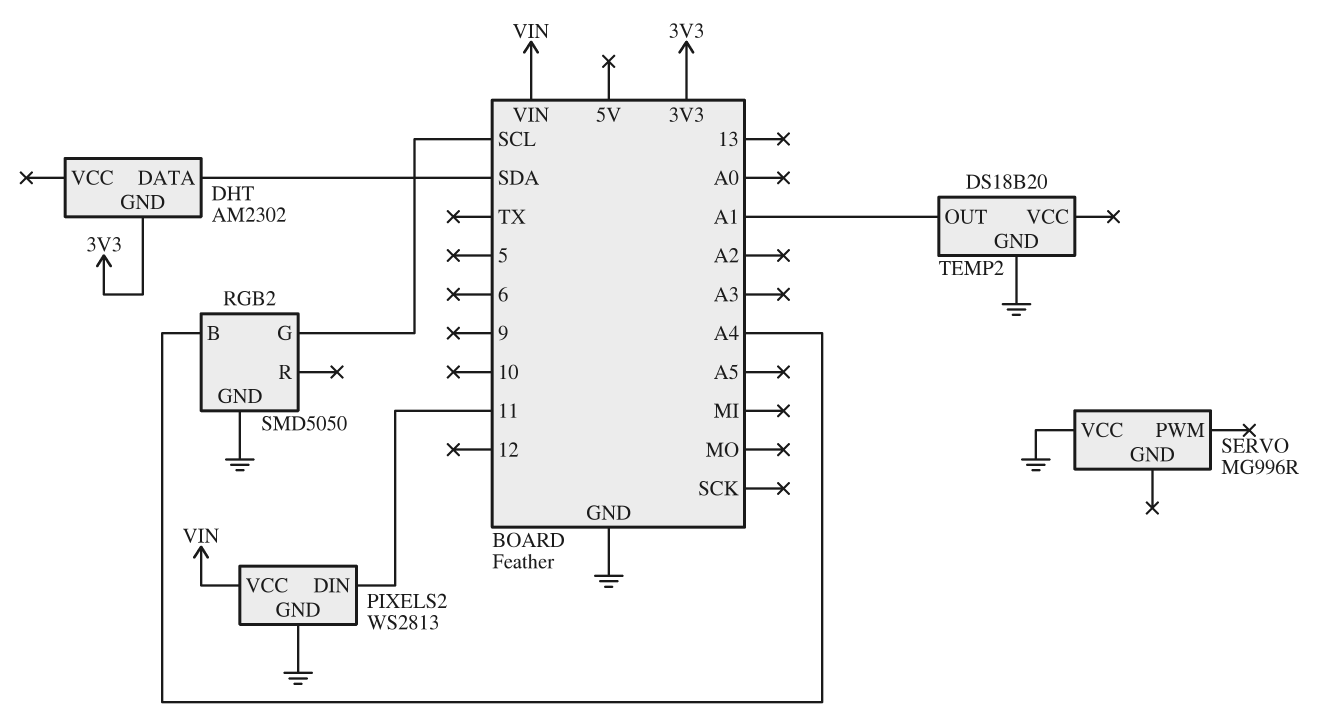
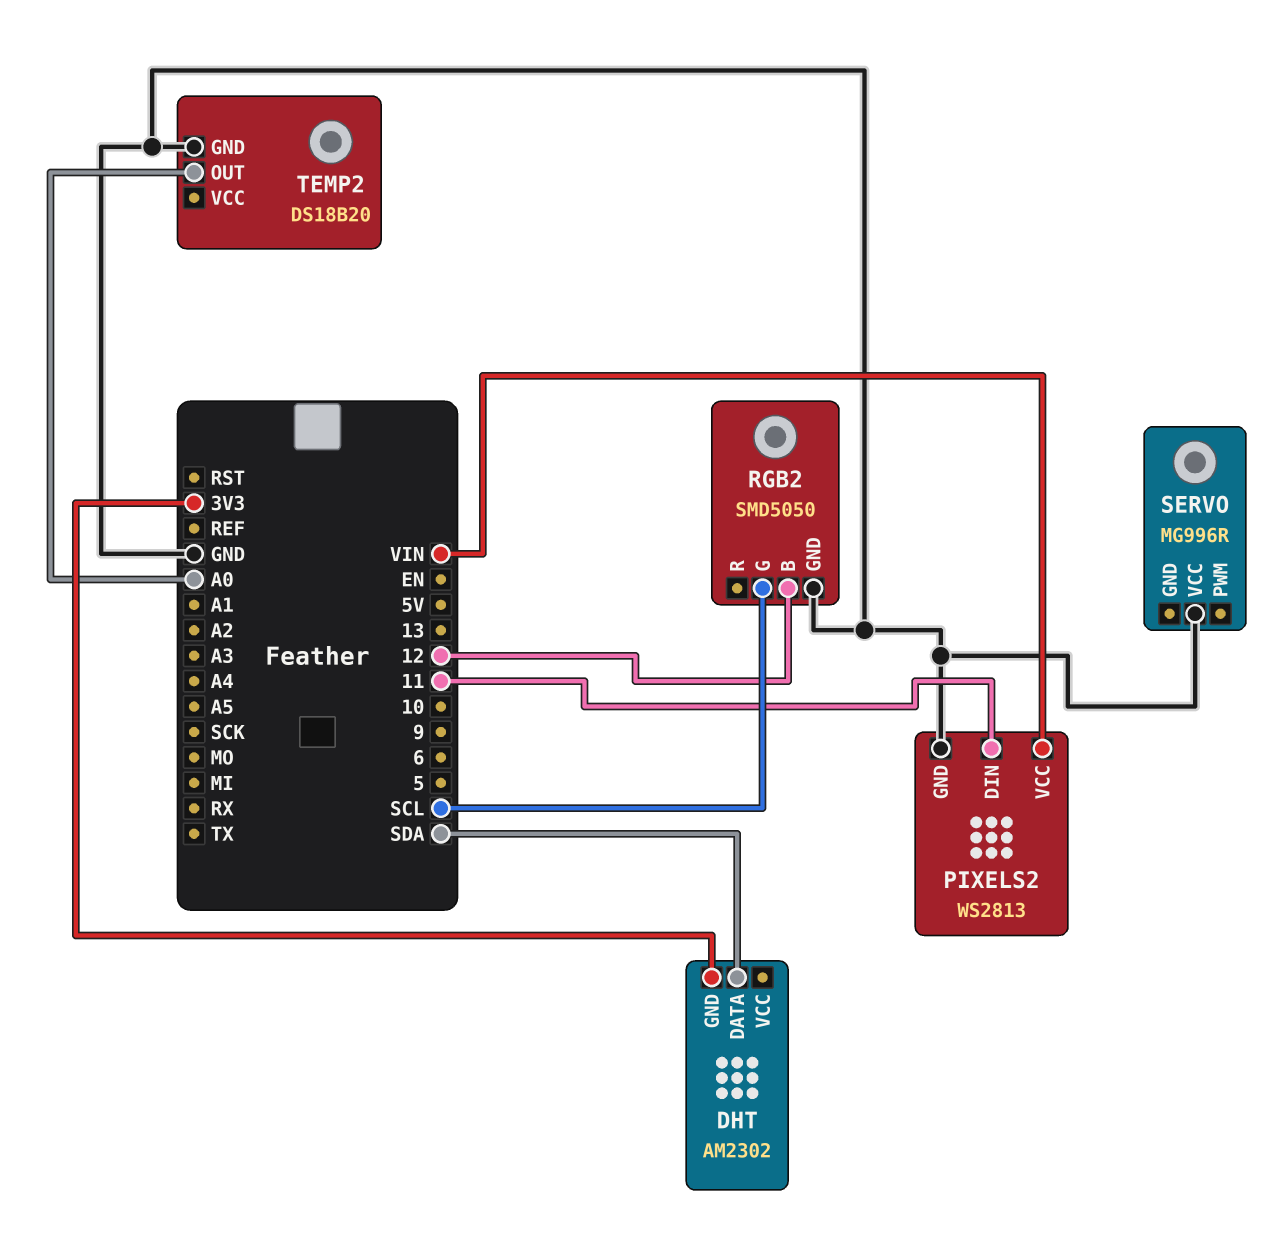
RGB2 pin B: A4 -> 12
TEMP2 pin OUT: A1 -> A0

